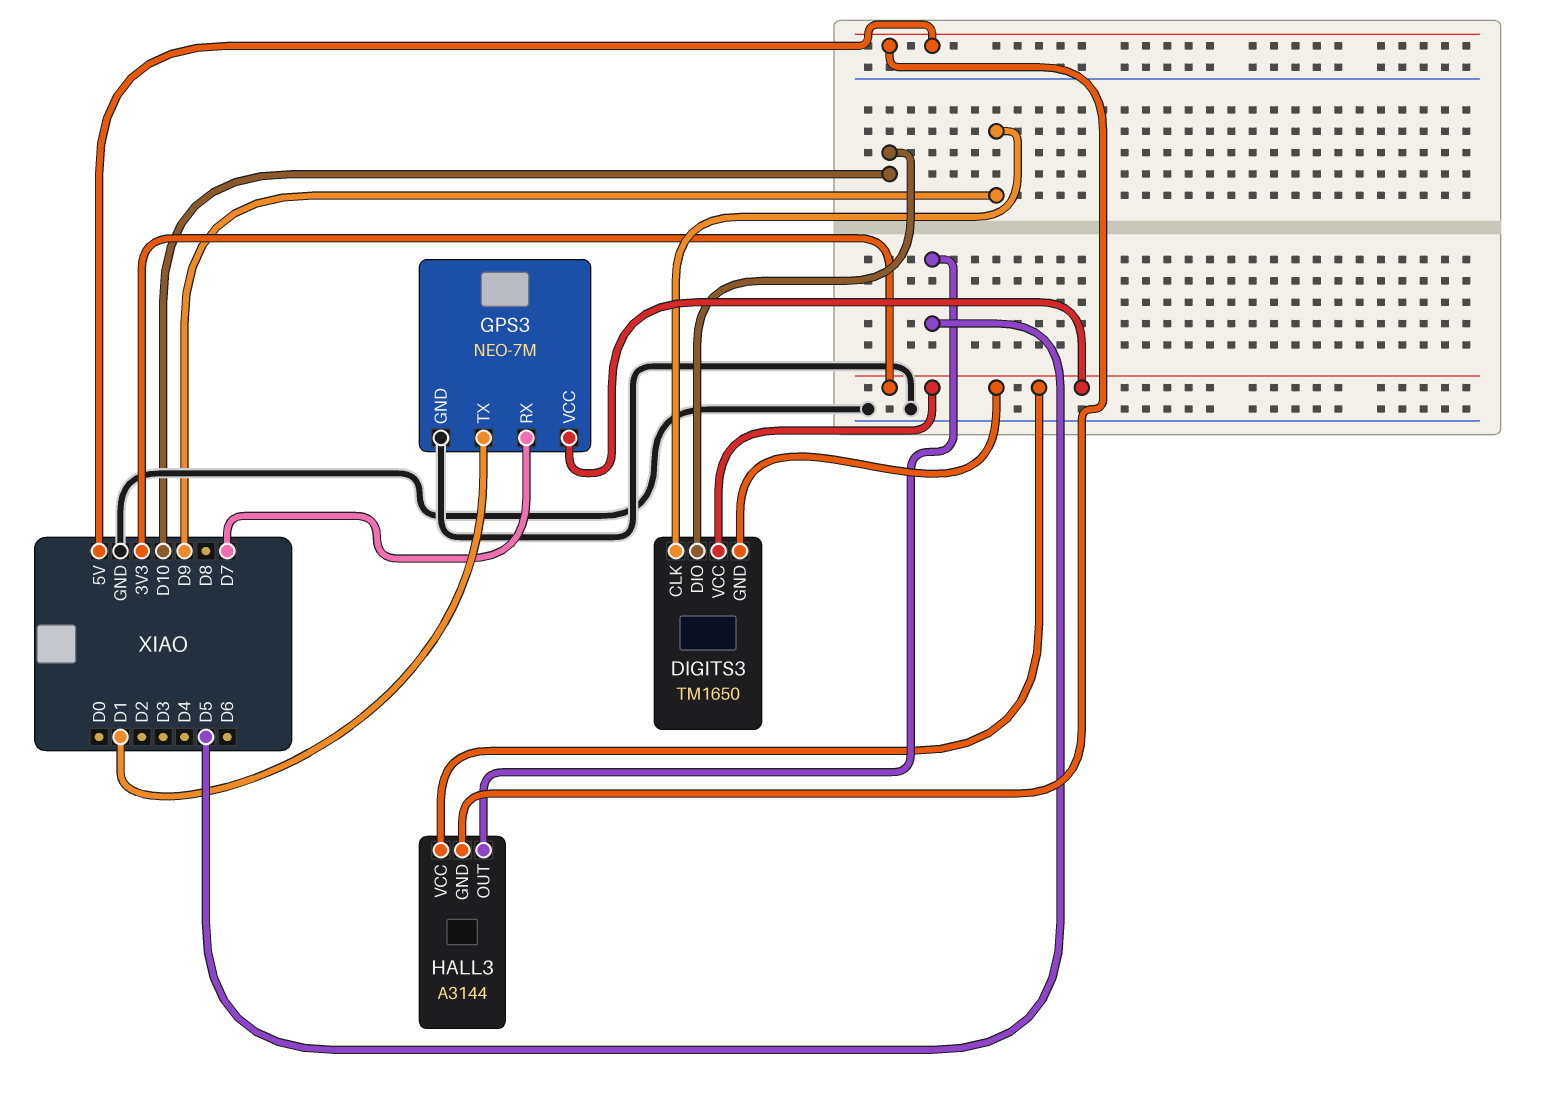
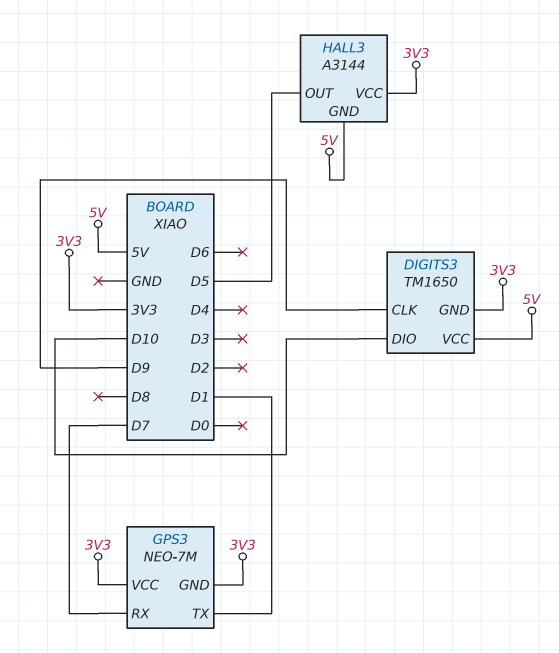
DIGITS3 pin VCC: 3V3 -> 5V
GPS3 pin GND: GND -> 3V3

